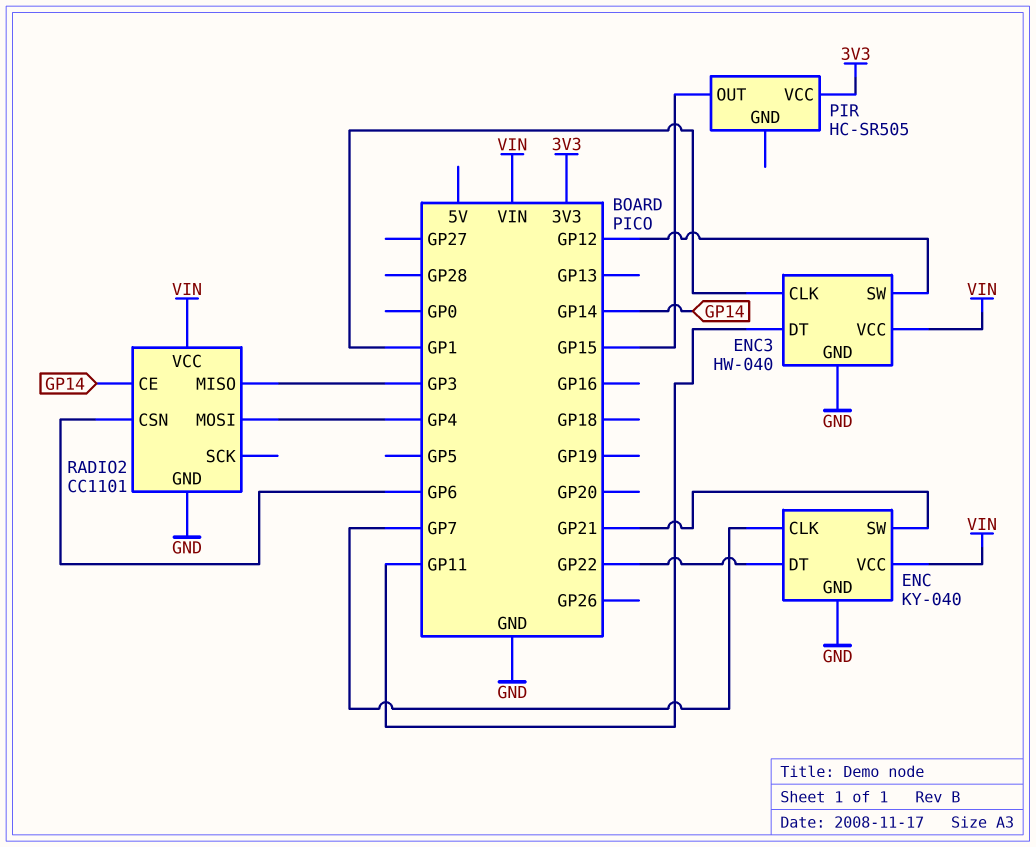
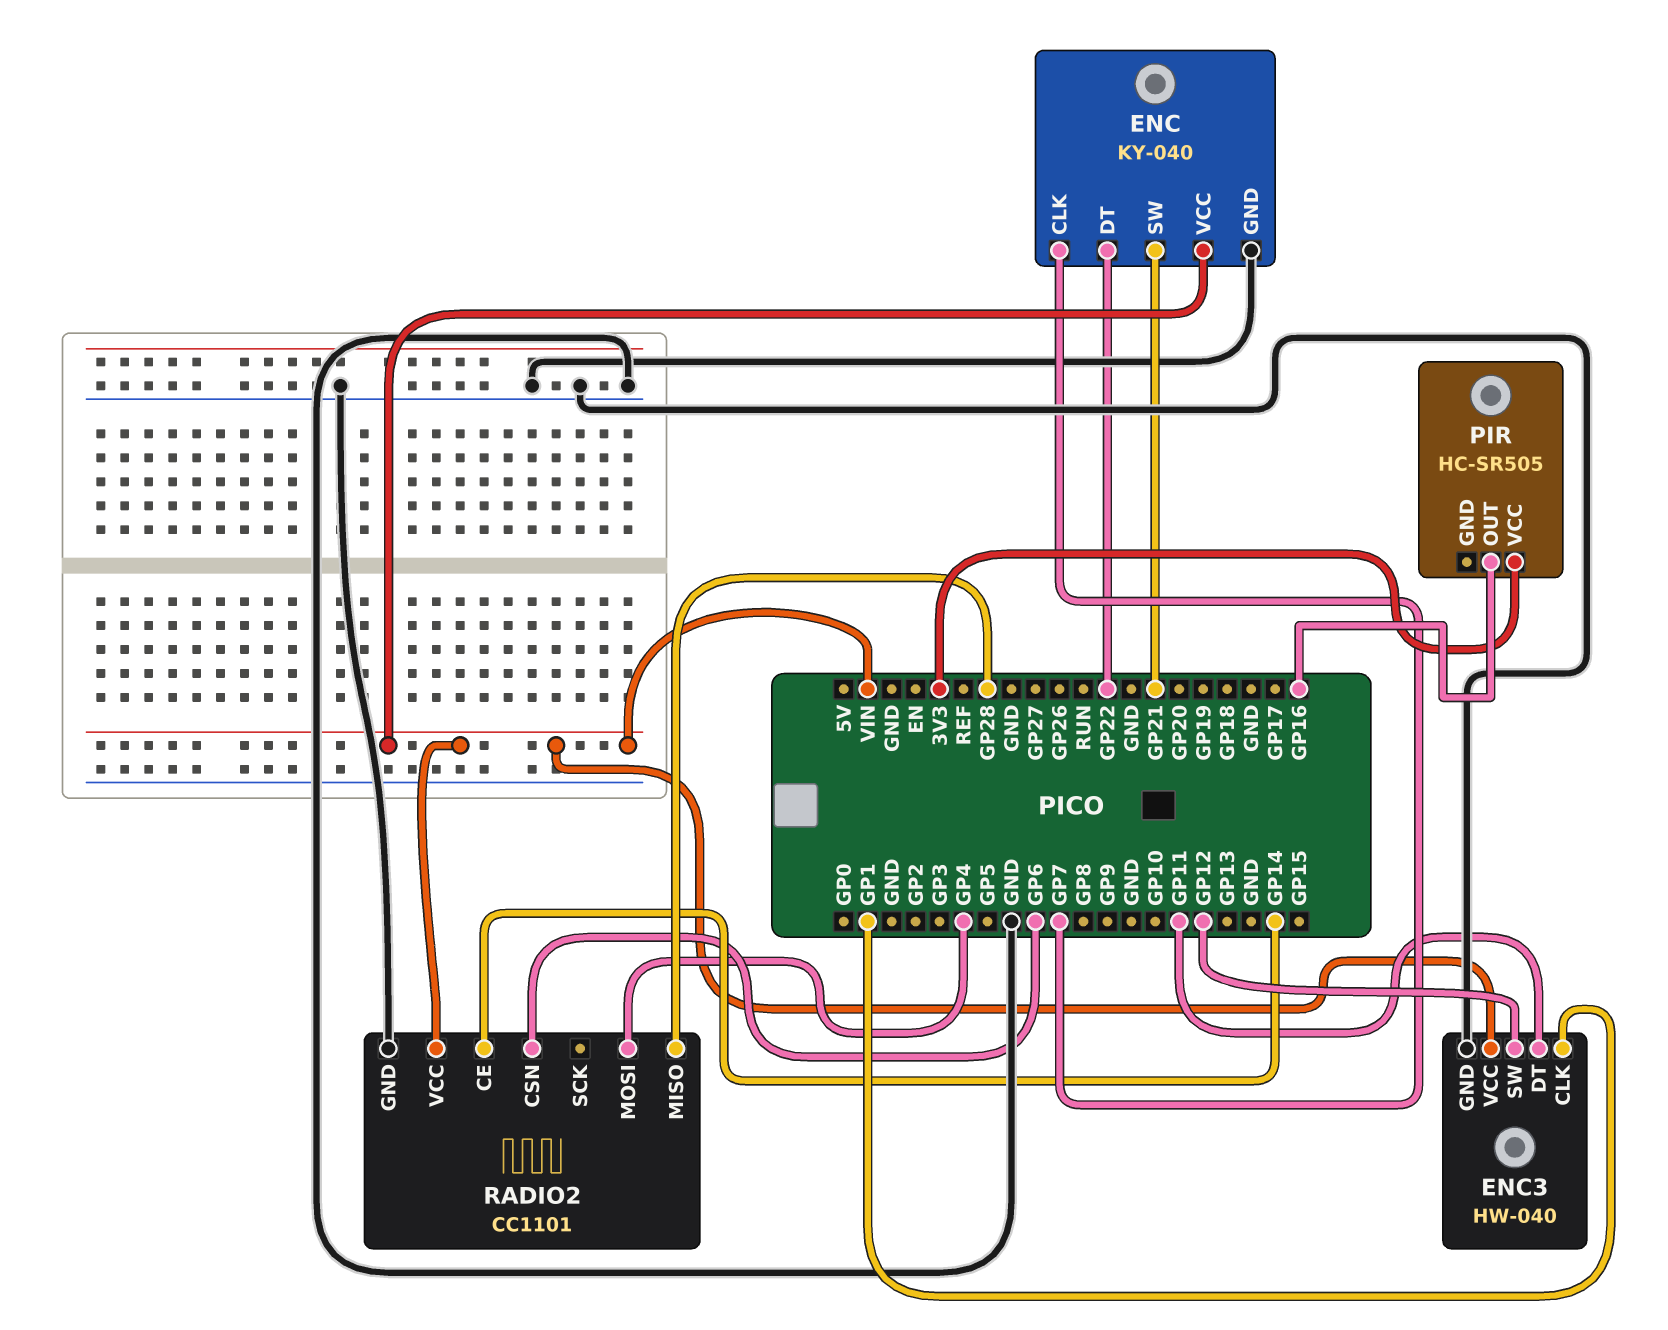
PIR pin OUT: GP15 -> GP16
RADIO2 pin MISO: GP3 -> GP28

